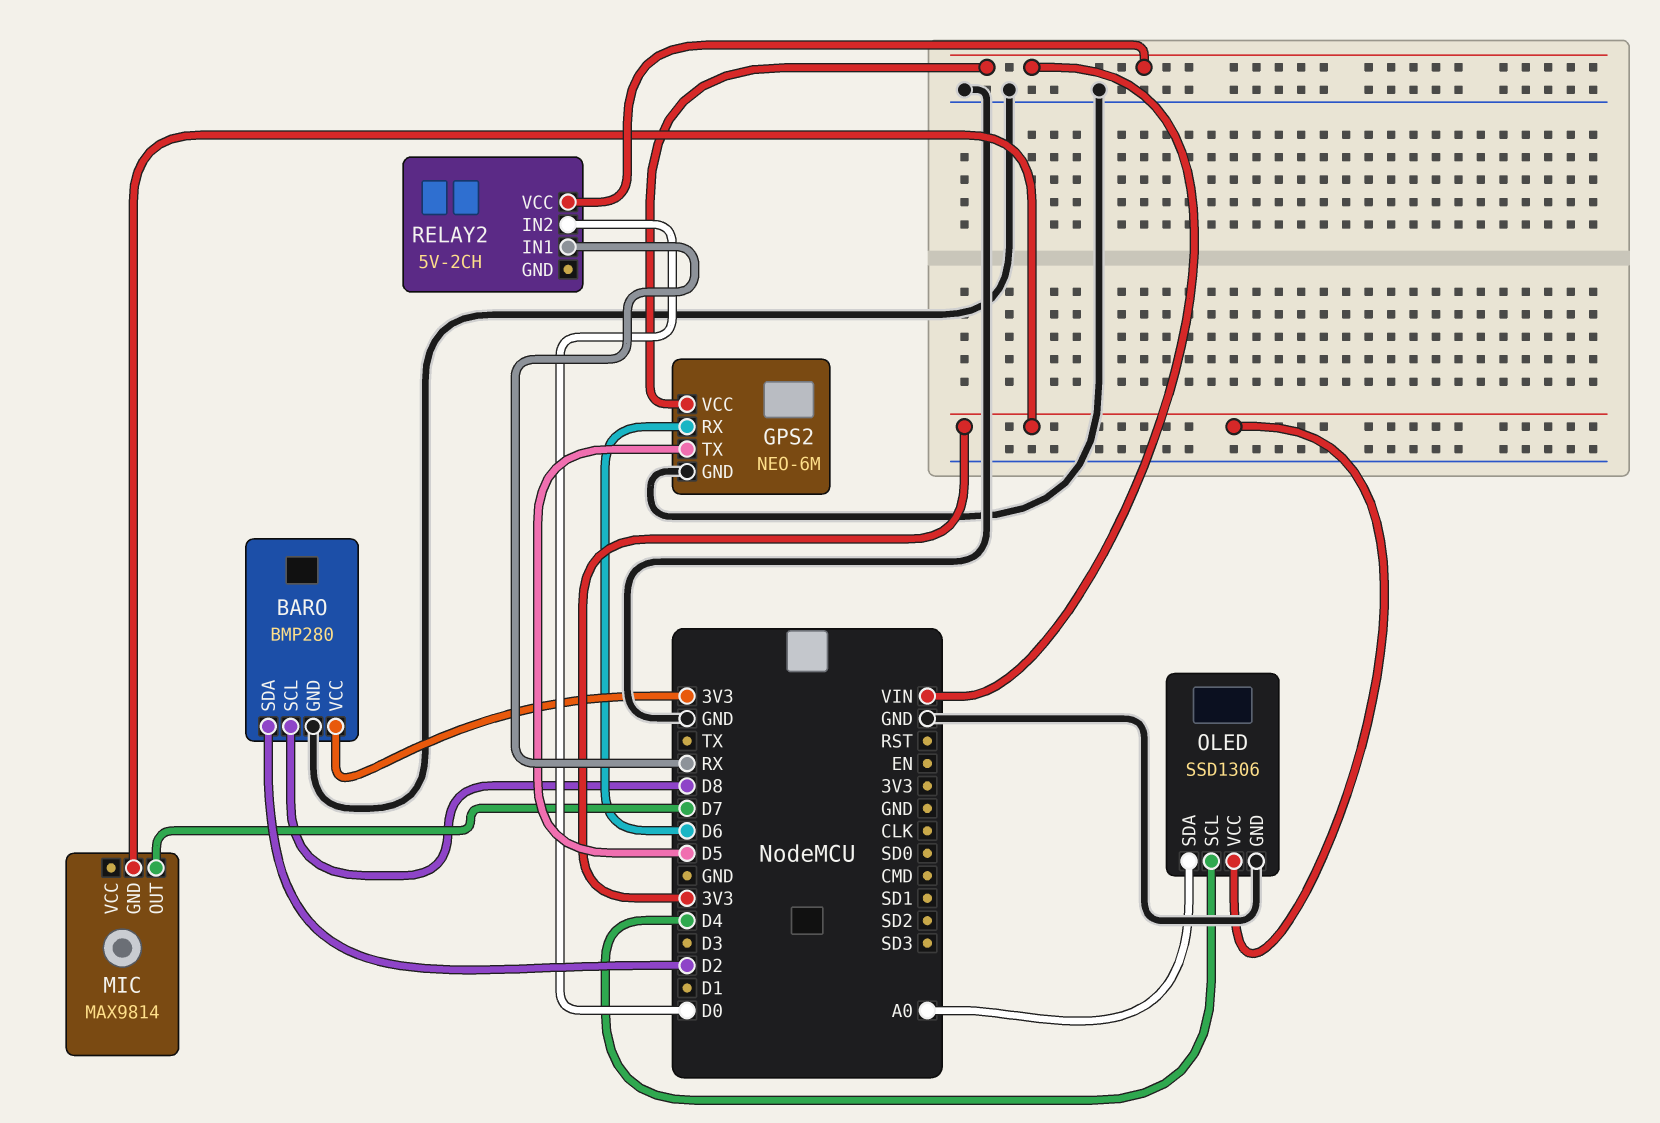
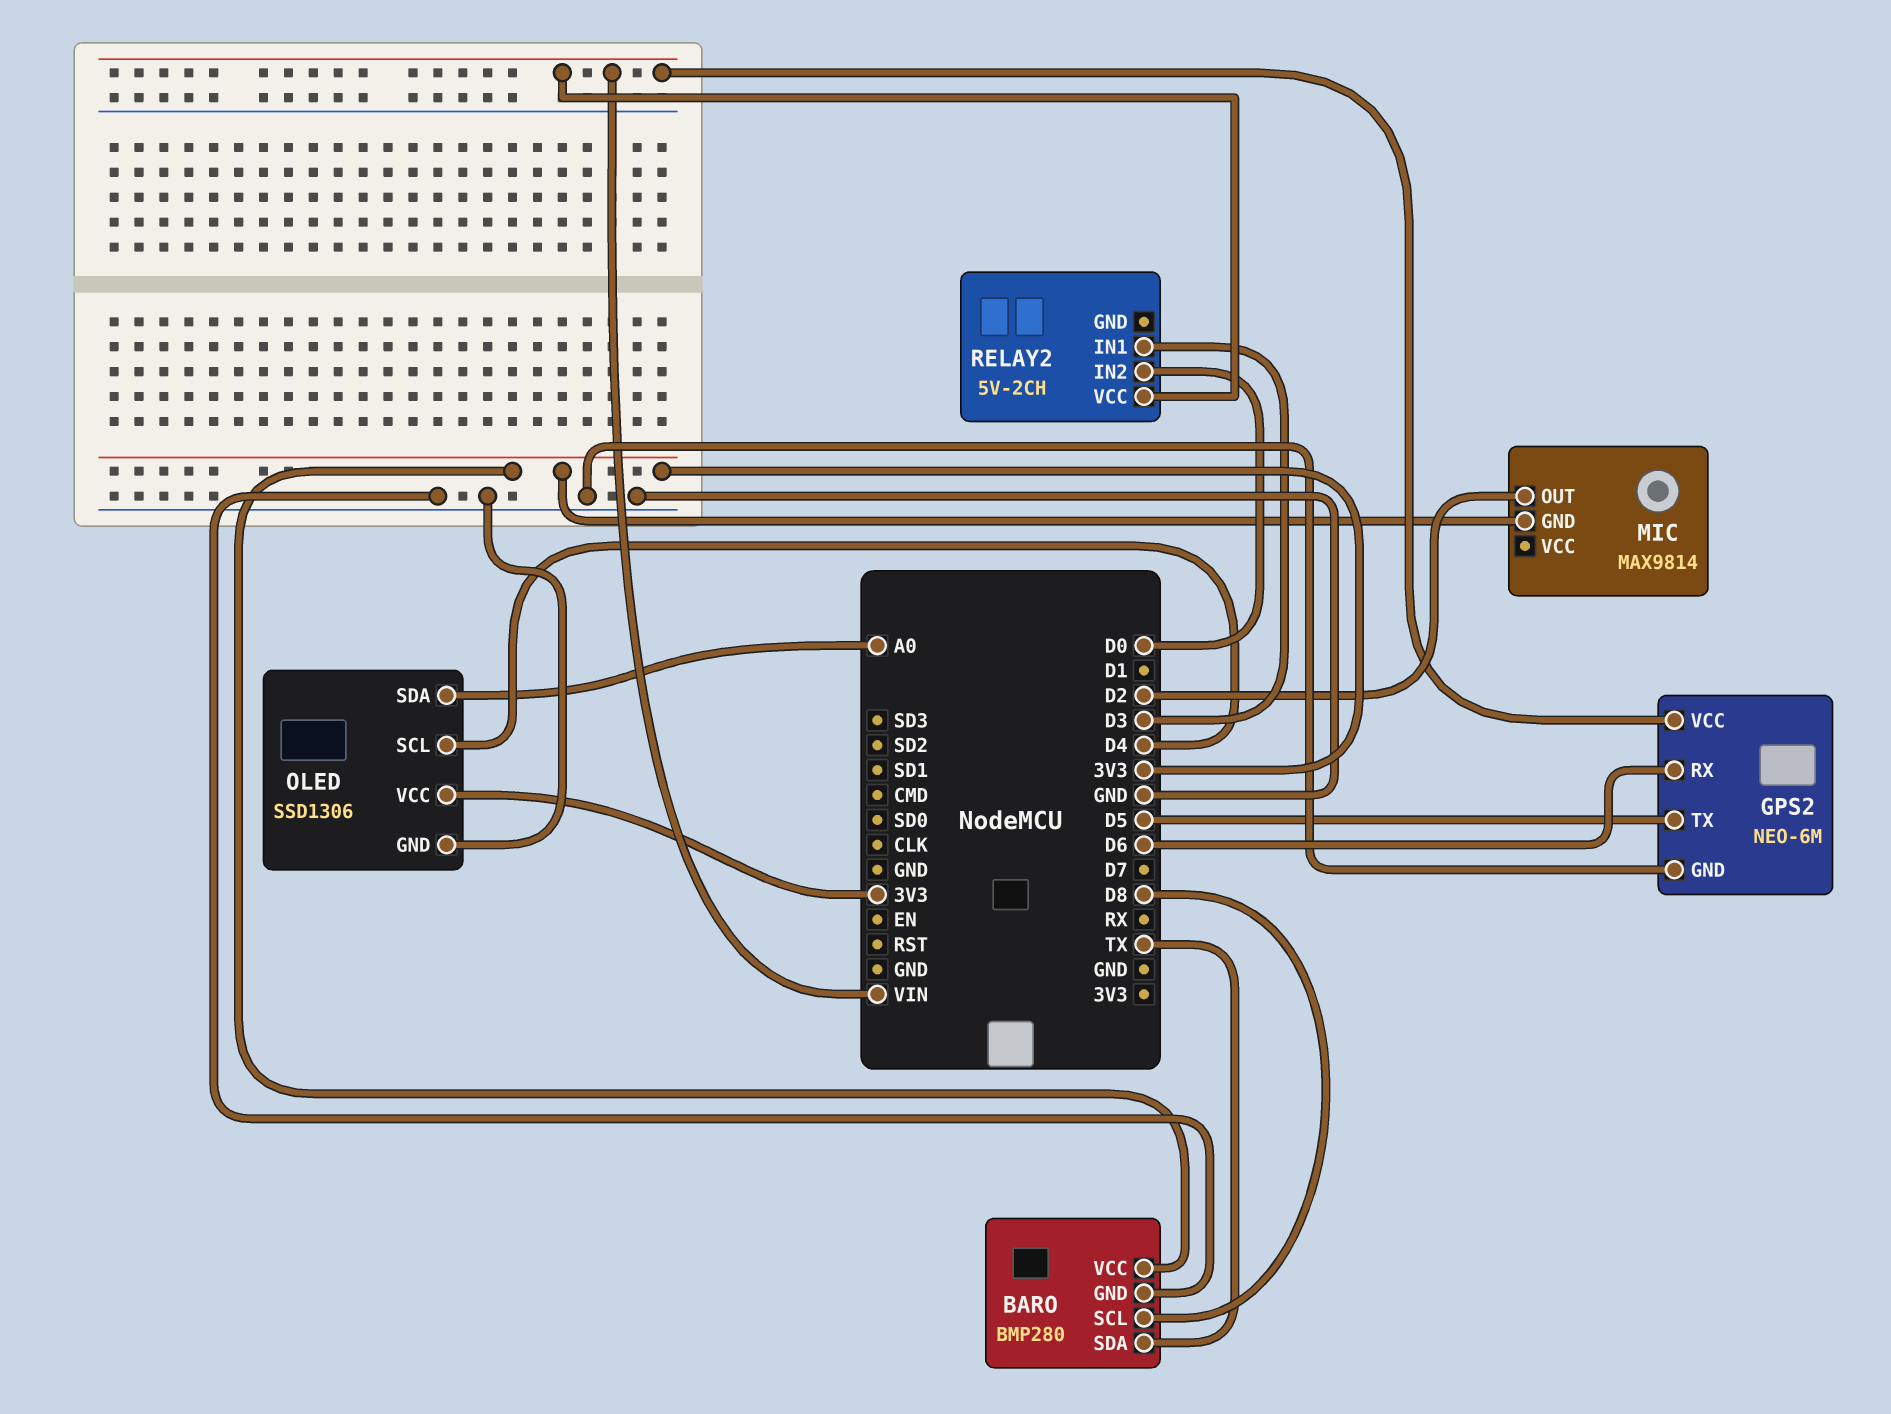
BARO pin SDA: D2 -> TX
MIC pin OUT: D7 -> D2
RELAY2 pin IN1: RX -> D3

